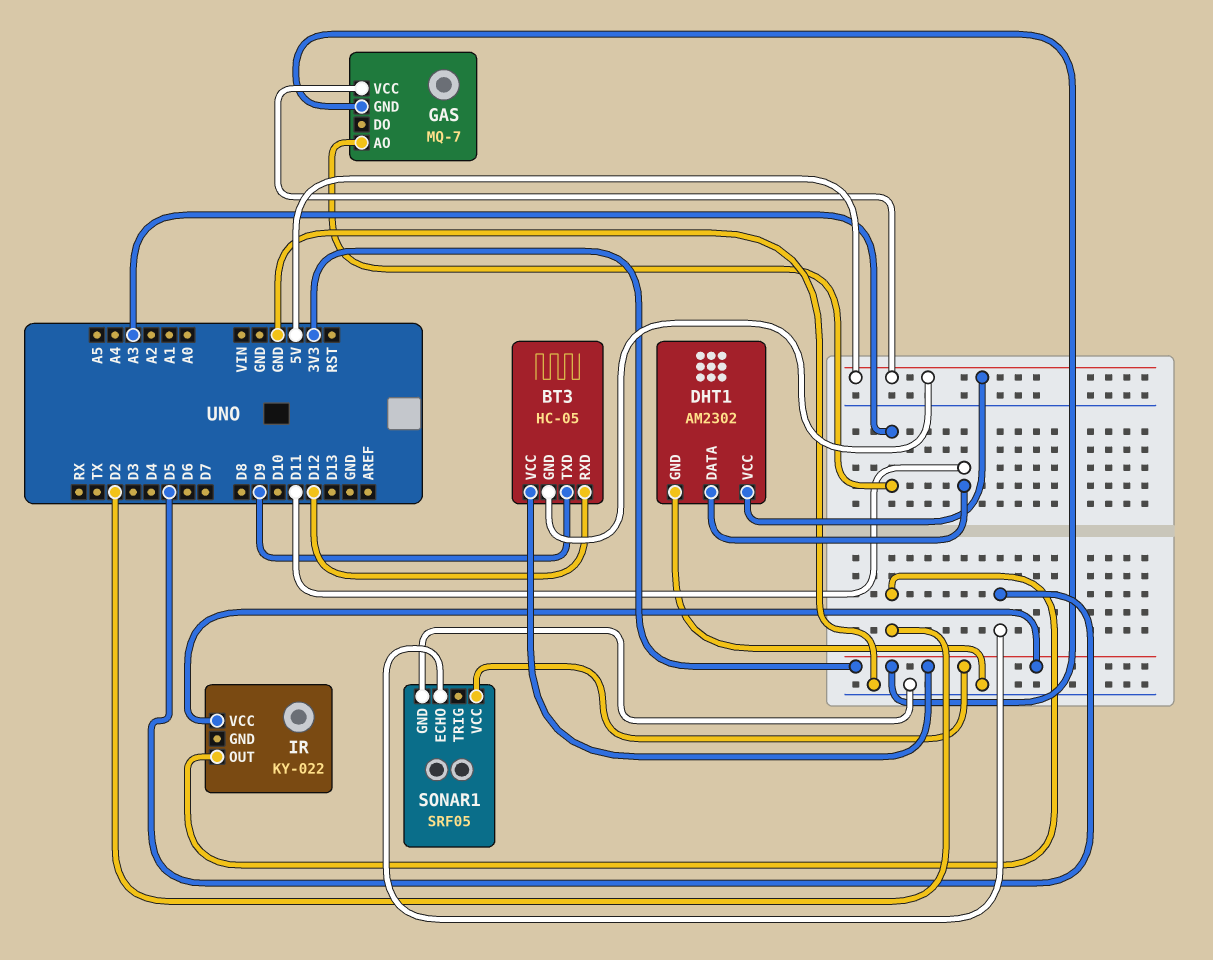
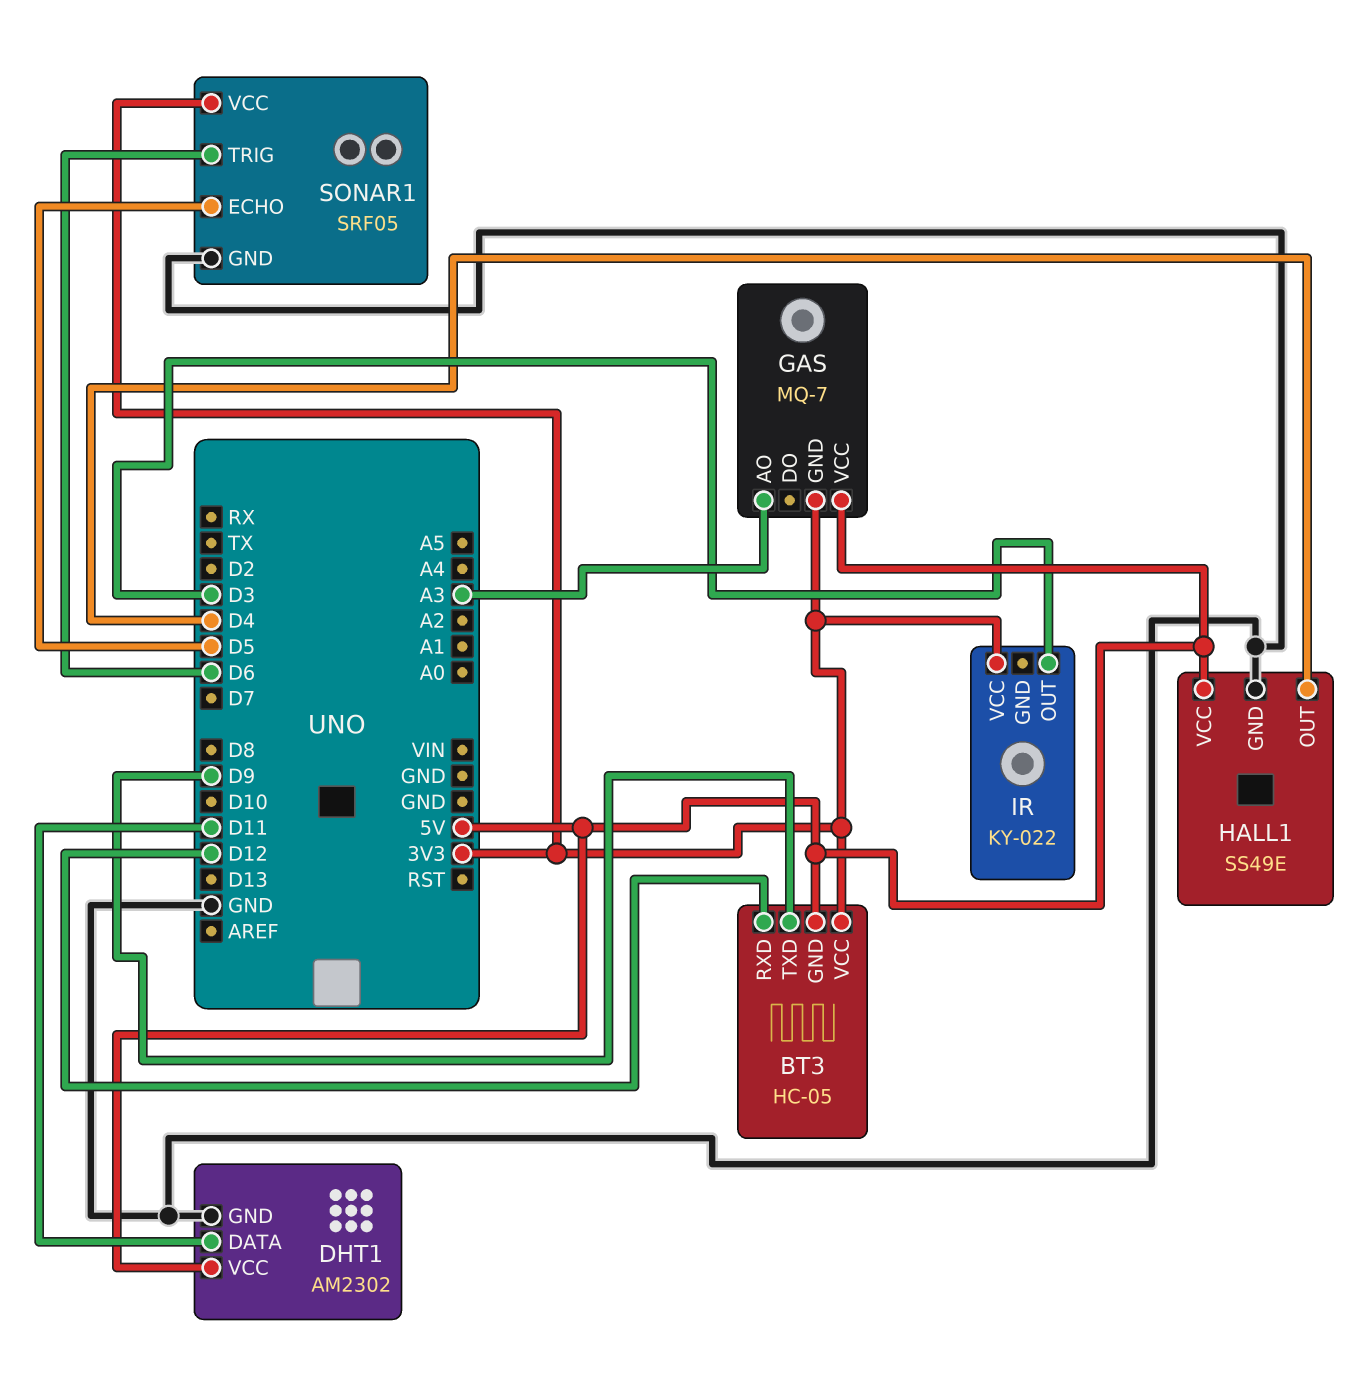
HALL1: none -> SS49E
HALL1 pin GND: none -> GND
HALL1 pin OUT: none -> D4
HALL1 pin VCC: none -> 5V
IR pin OUT: D2 -> D3
SONAR1 pin TRIG: none -> D6

